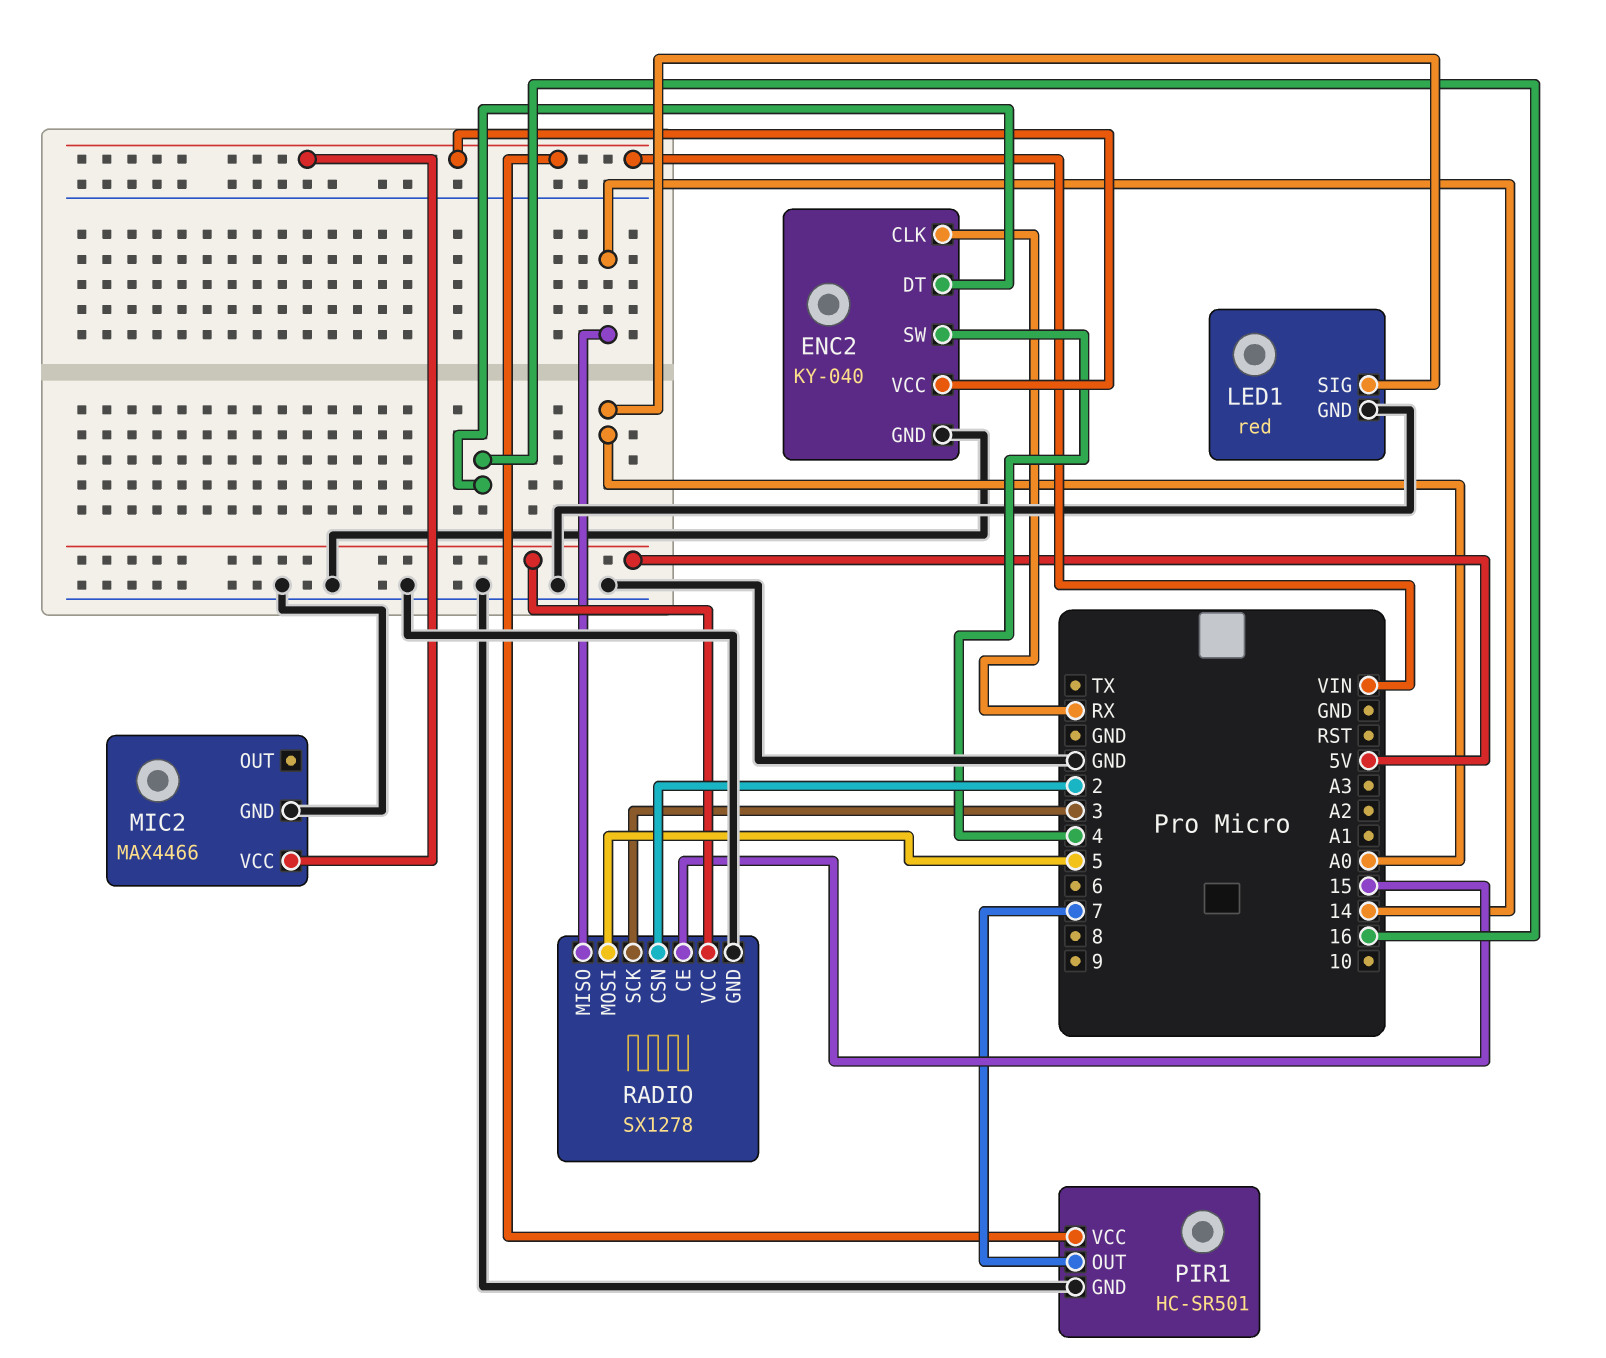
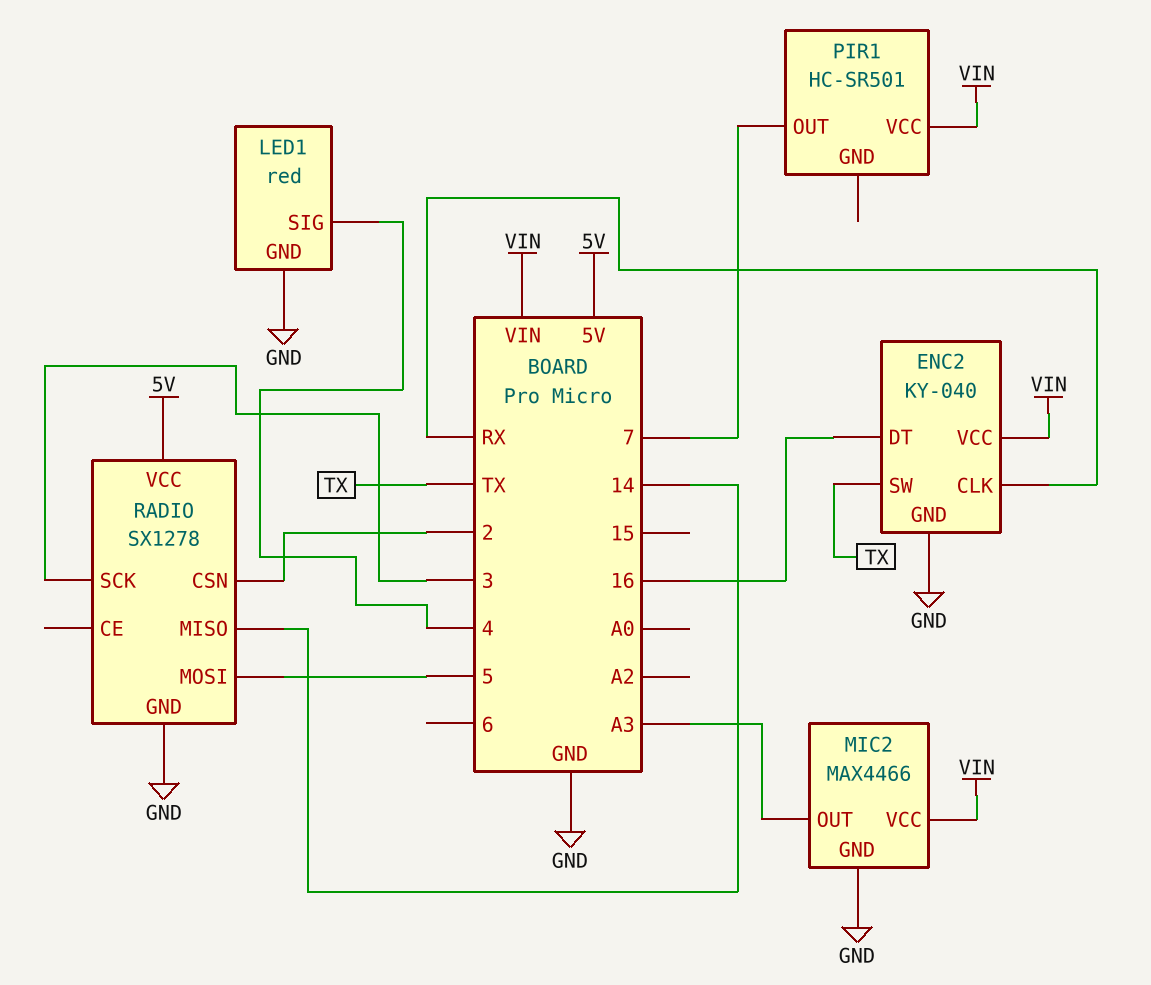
ENC2 pin SW: 4 -> TX
LED1 pin SIG: A0 -> 4
MIC2 pin OUT: none -> A3
PIR1 pin GND: GND -> none
RADIO pin CE: 15 -> none

